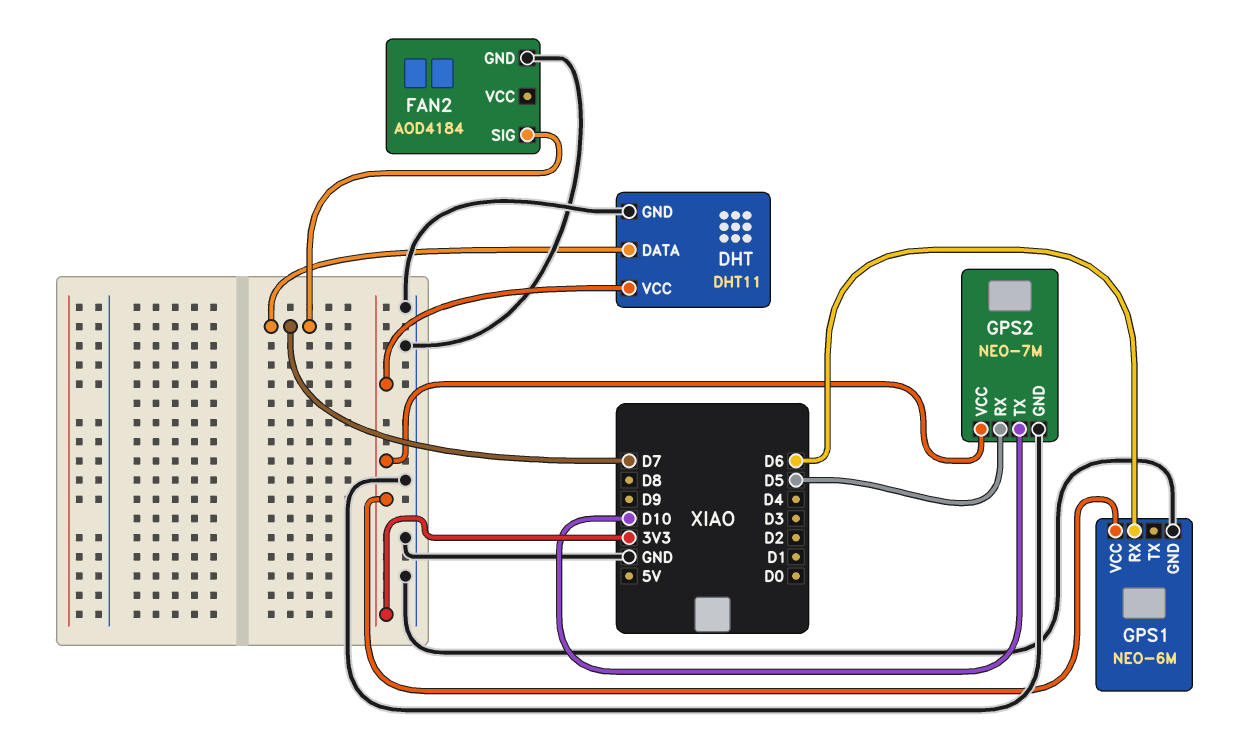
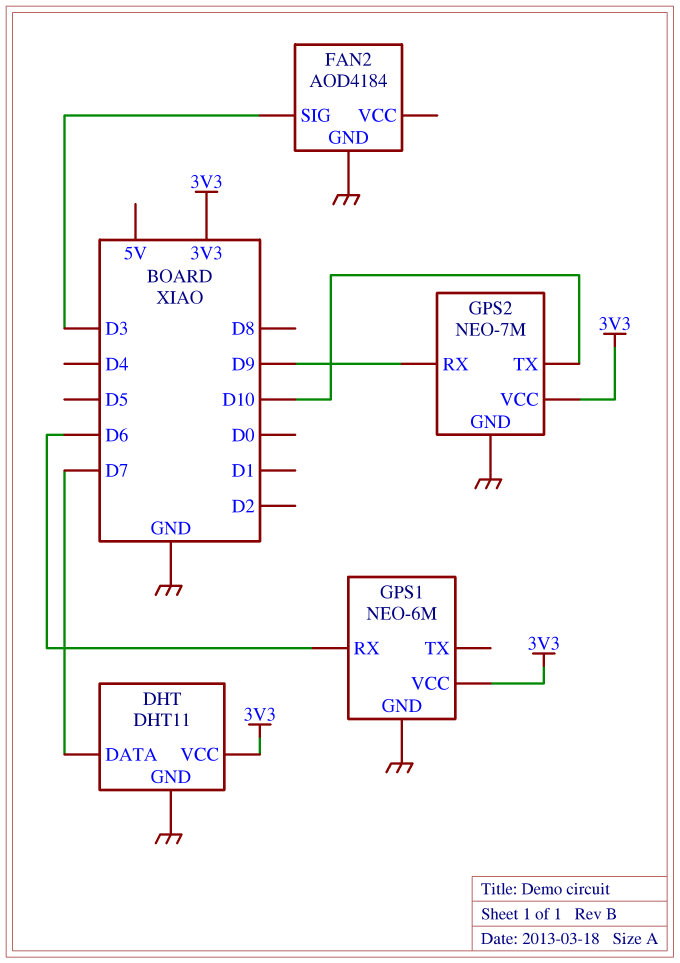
FAN2 pin SIG: D7 -> D3
GPS2 pin RX: D5 -> D9

